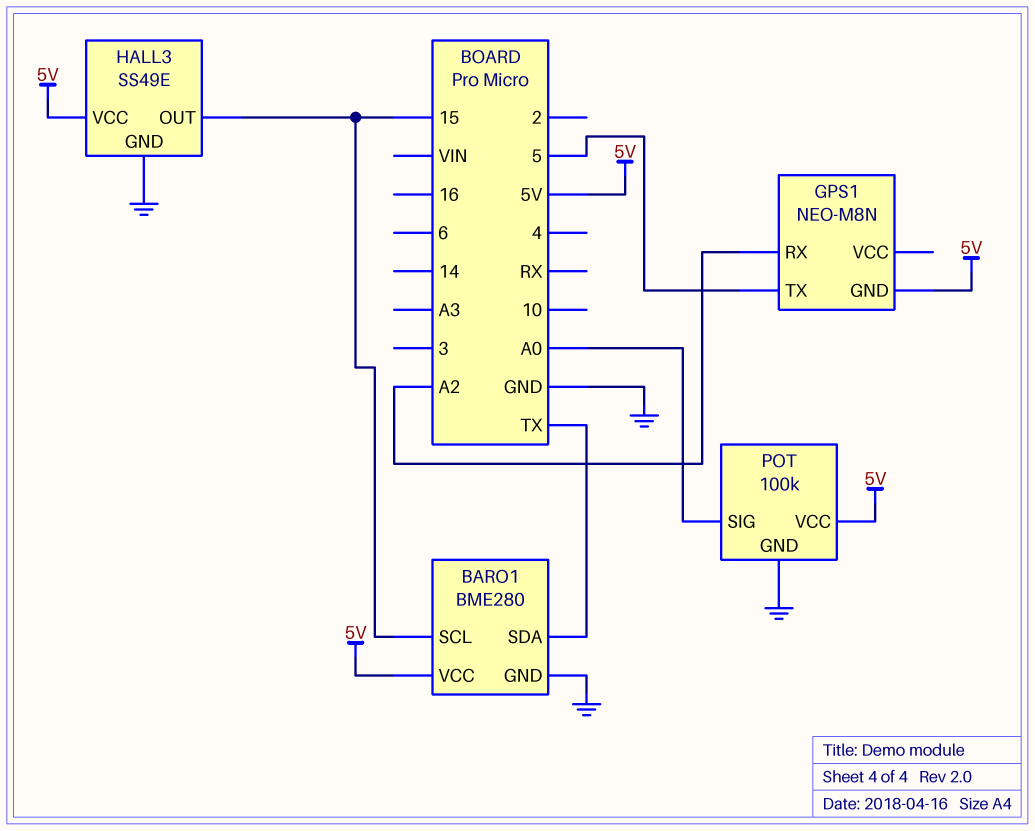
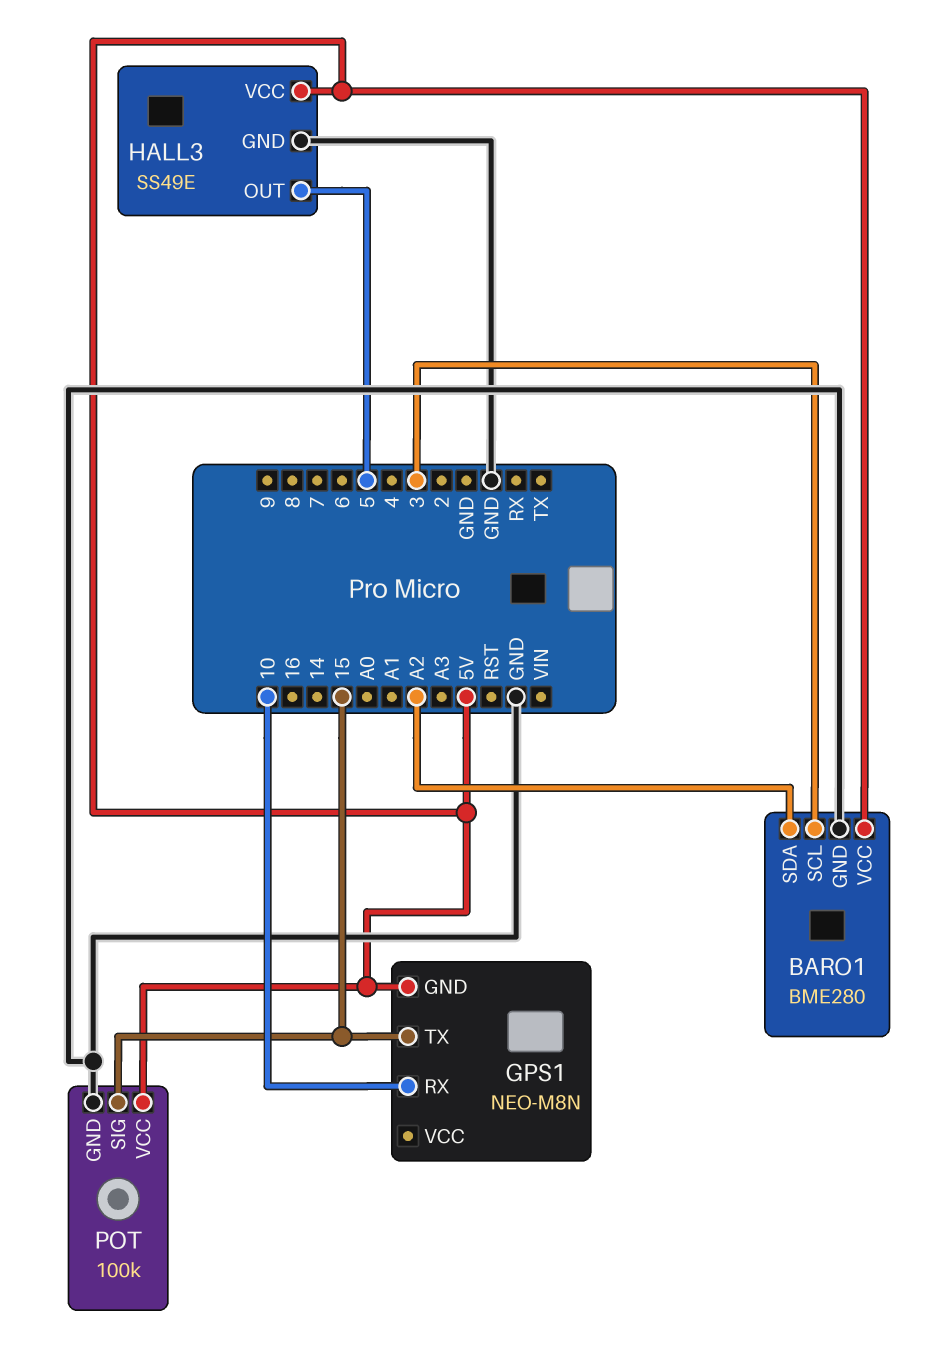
BARO1 pin SCL: 15 -> 3
BARO1 pin SDA: TX -> A2
GPS1 pin RX: A2 -> 10
GPS1 pin TX: 5 -> 15
HALL3 pin OUT: 15 -> 5
POT pin SIG: A0 -> 15

